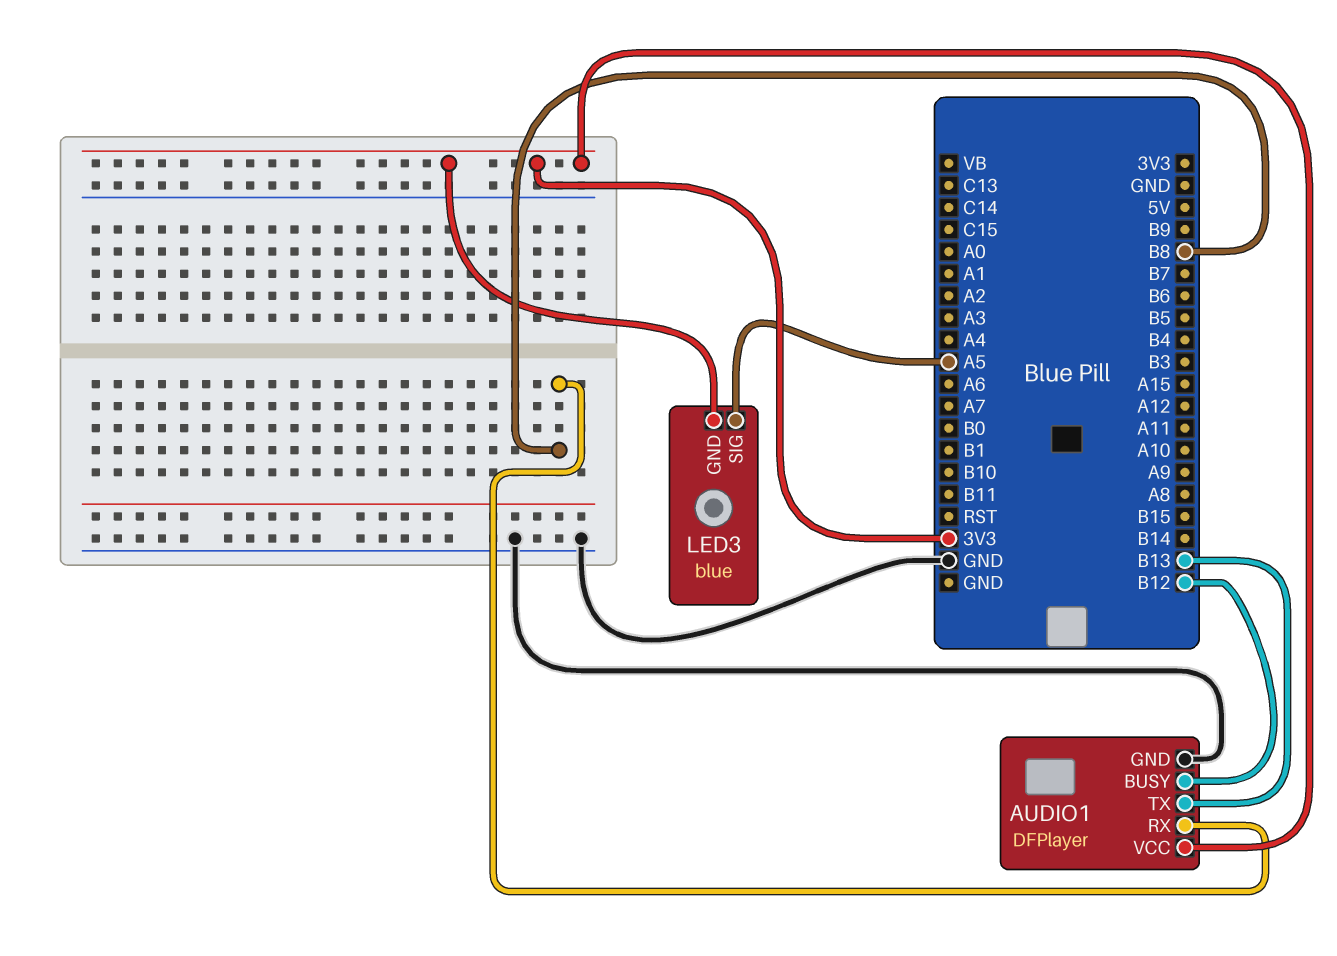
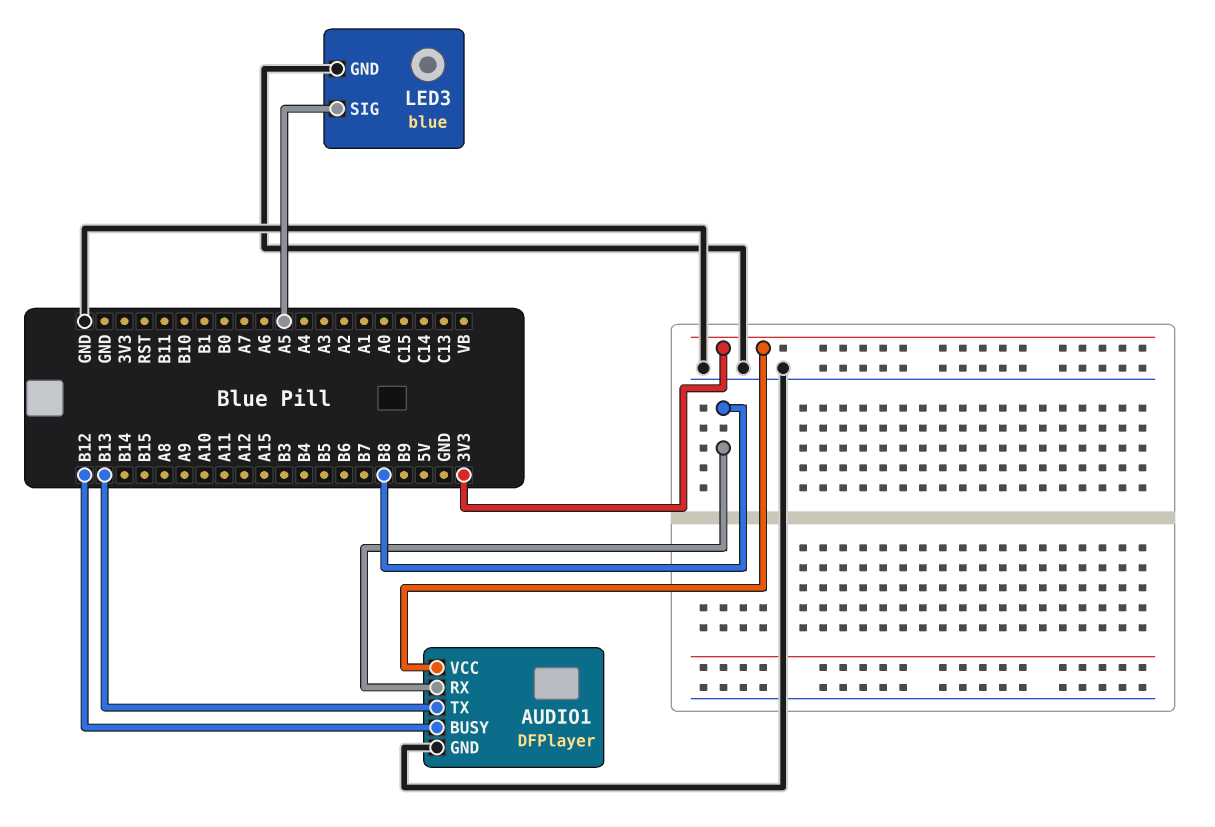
LED3 pin GND: 3V3 -> GND

